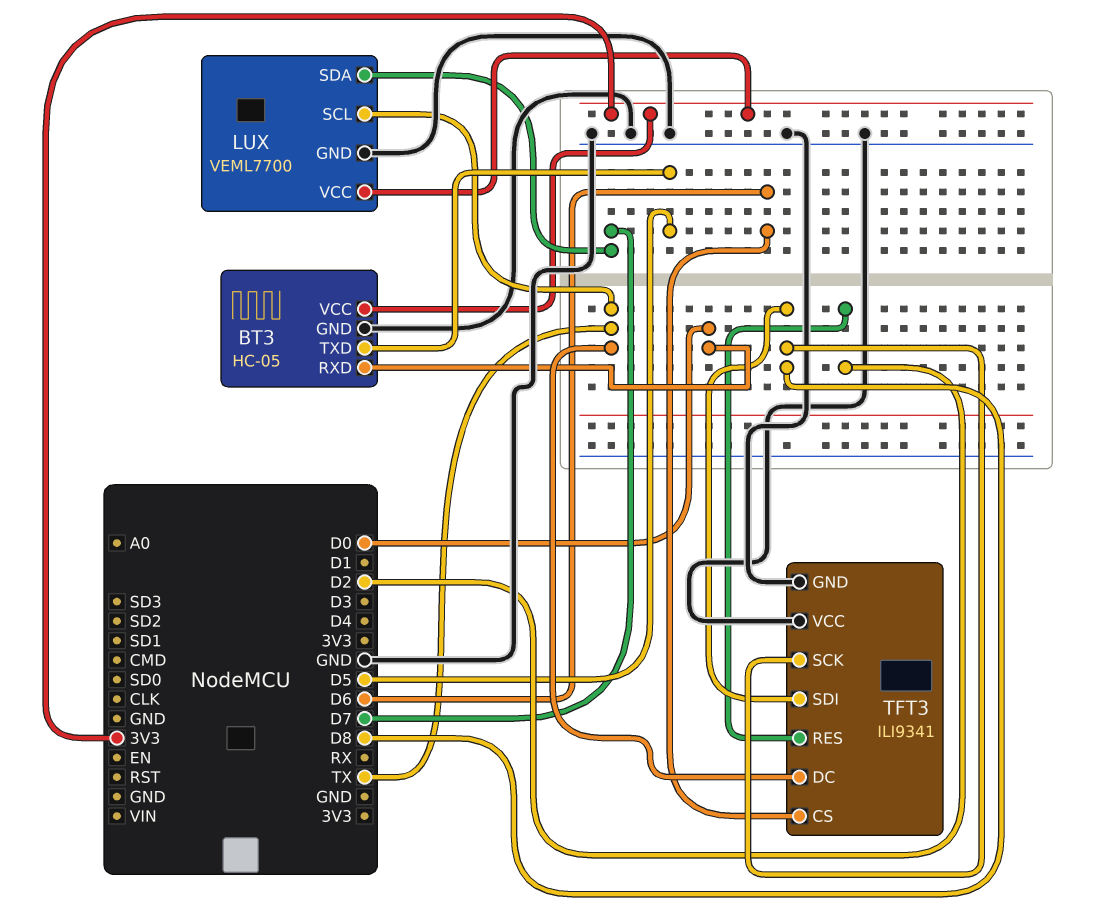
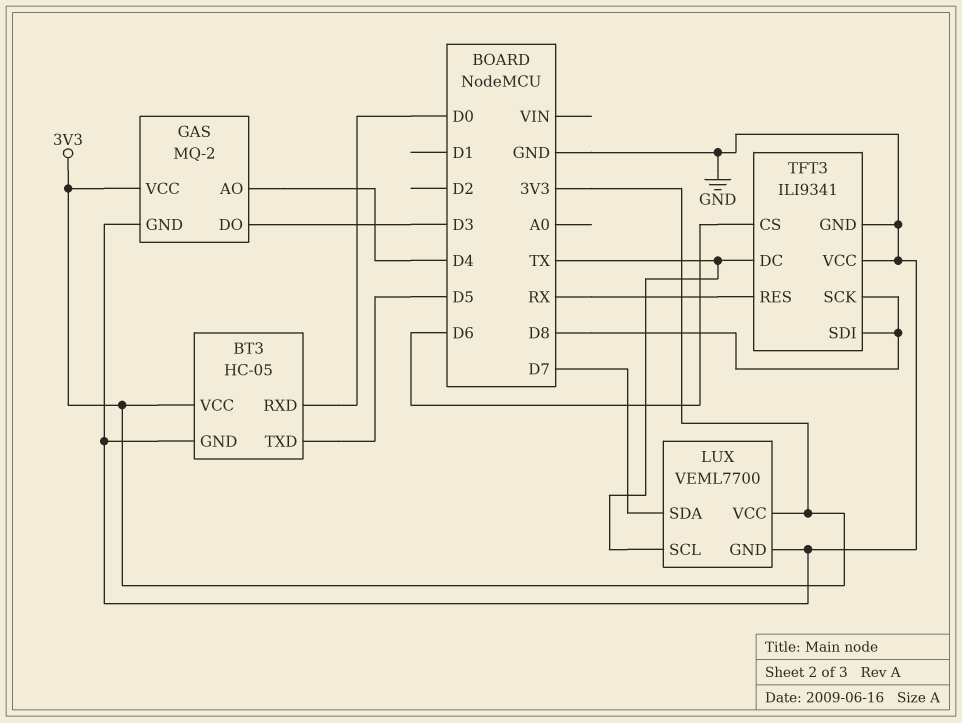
GAS: none -> MQ-2
GAS pin AO: none -> D4
GAS pin DO: none -> D3
GAS pin GND: none -> GND
GAS pin VCC: none -> 3V3
TFT3 pin RES: D2 -> RX

